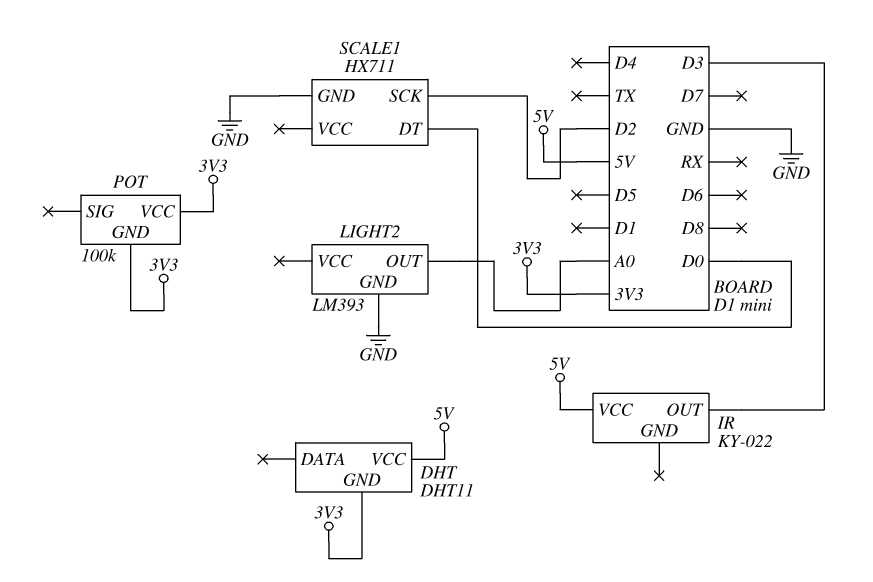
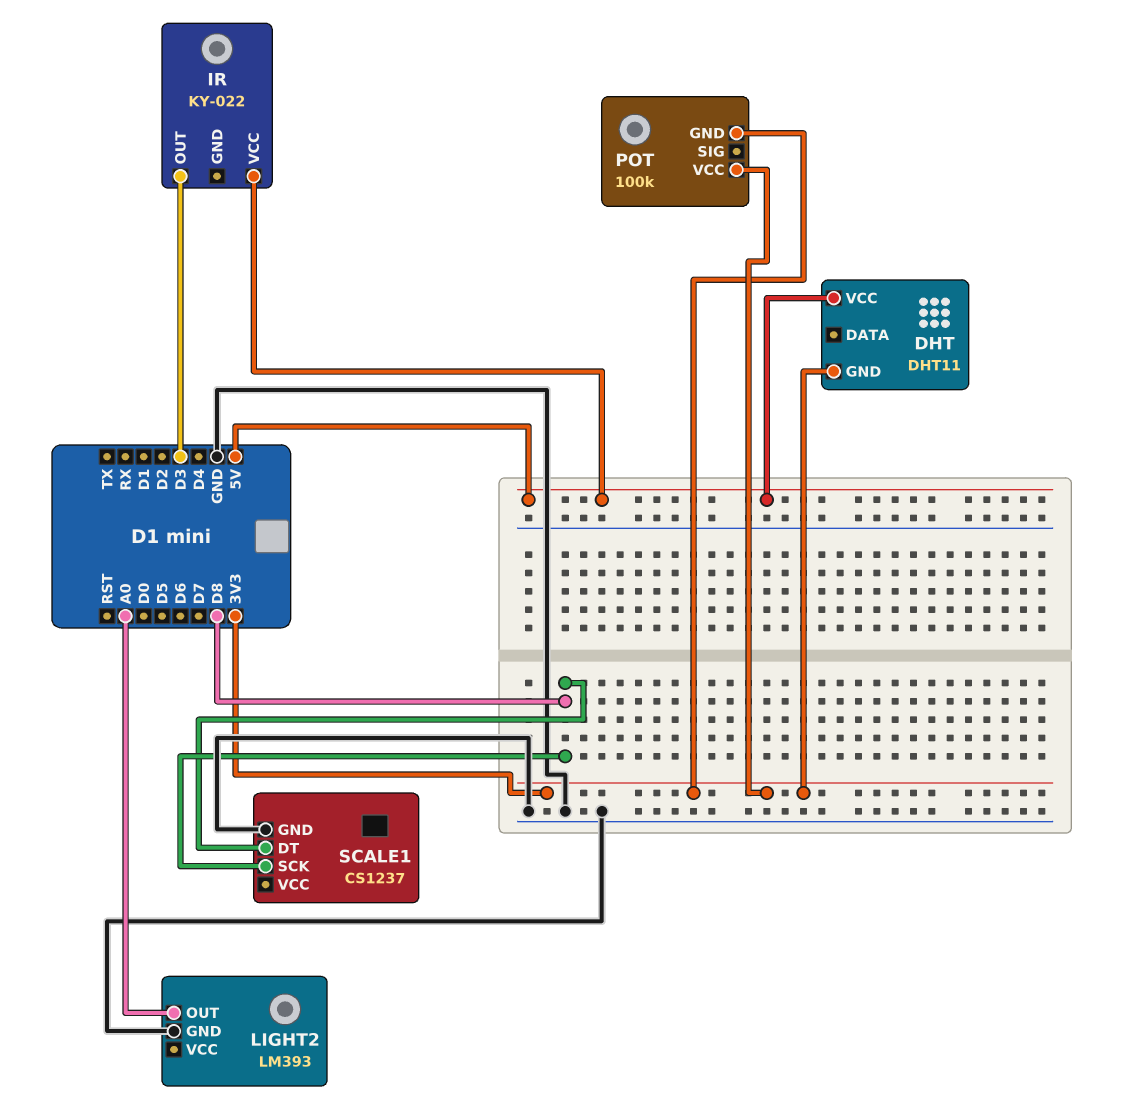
SCALE1: HX711 -> CS1237
SCALE1 pin DT: D0 -> D8
SCALE1 pin SCK: D2 -> D8

